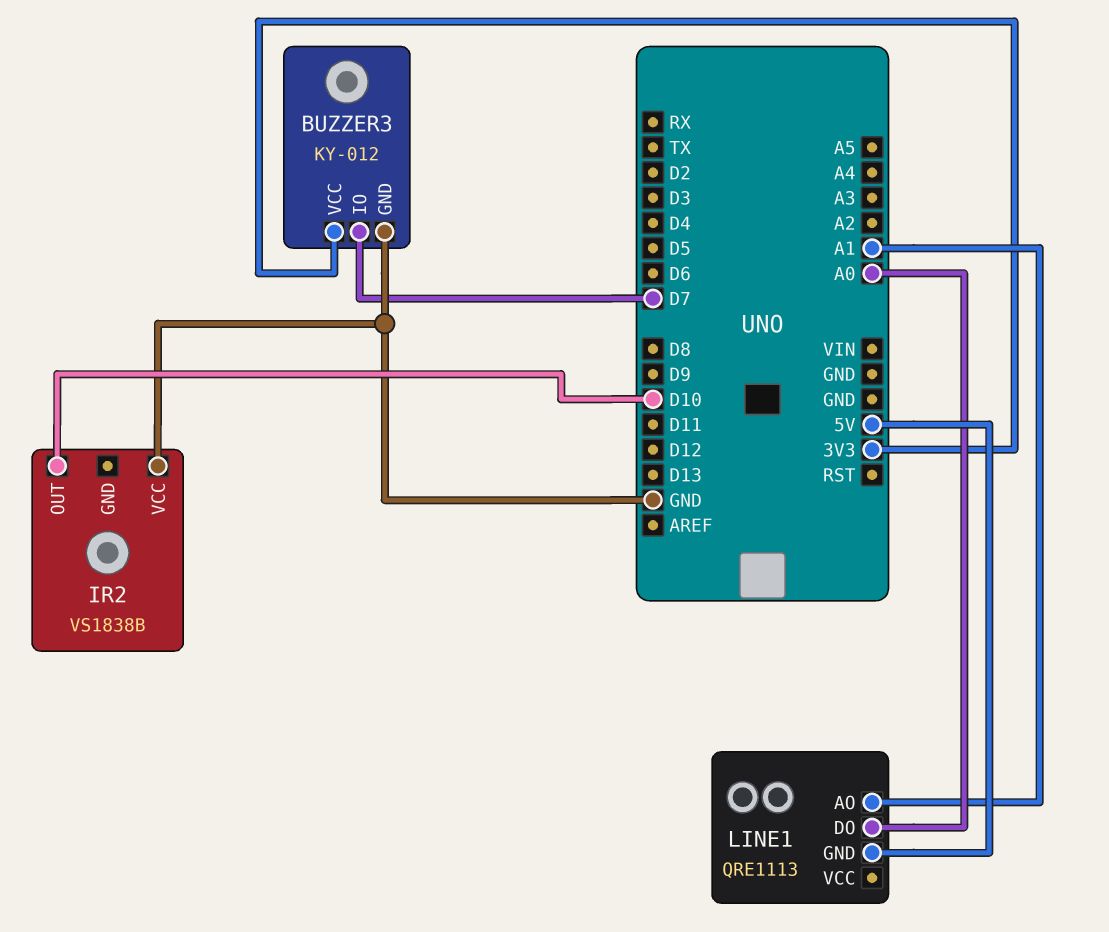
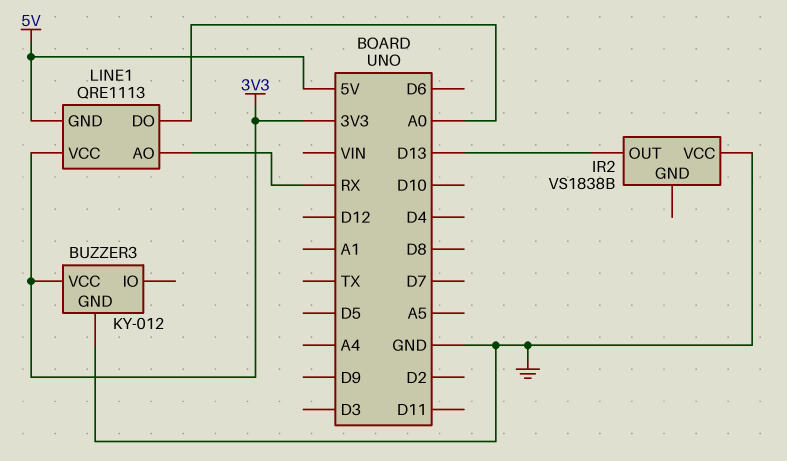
BUZZER3 pin IO: D7 -> none
IR2 pin OUT: D10 -> D13
LINE1 pin AO: A1 -> RX
LINE1 pin VCC: none -> 3V3

